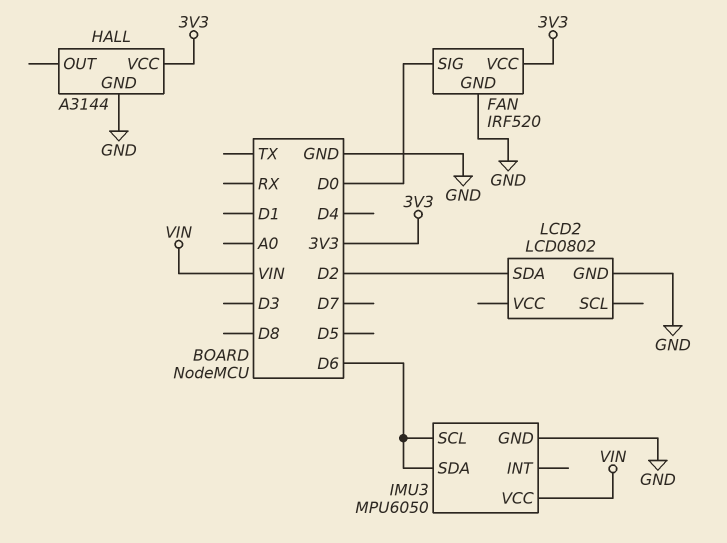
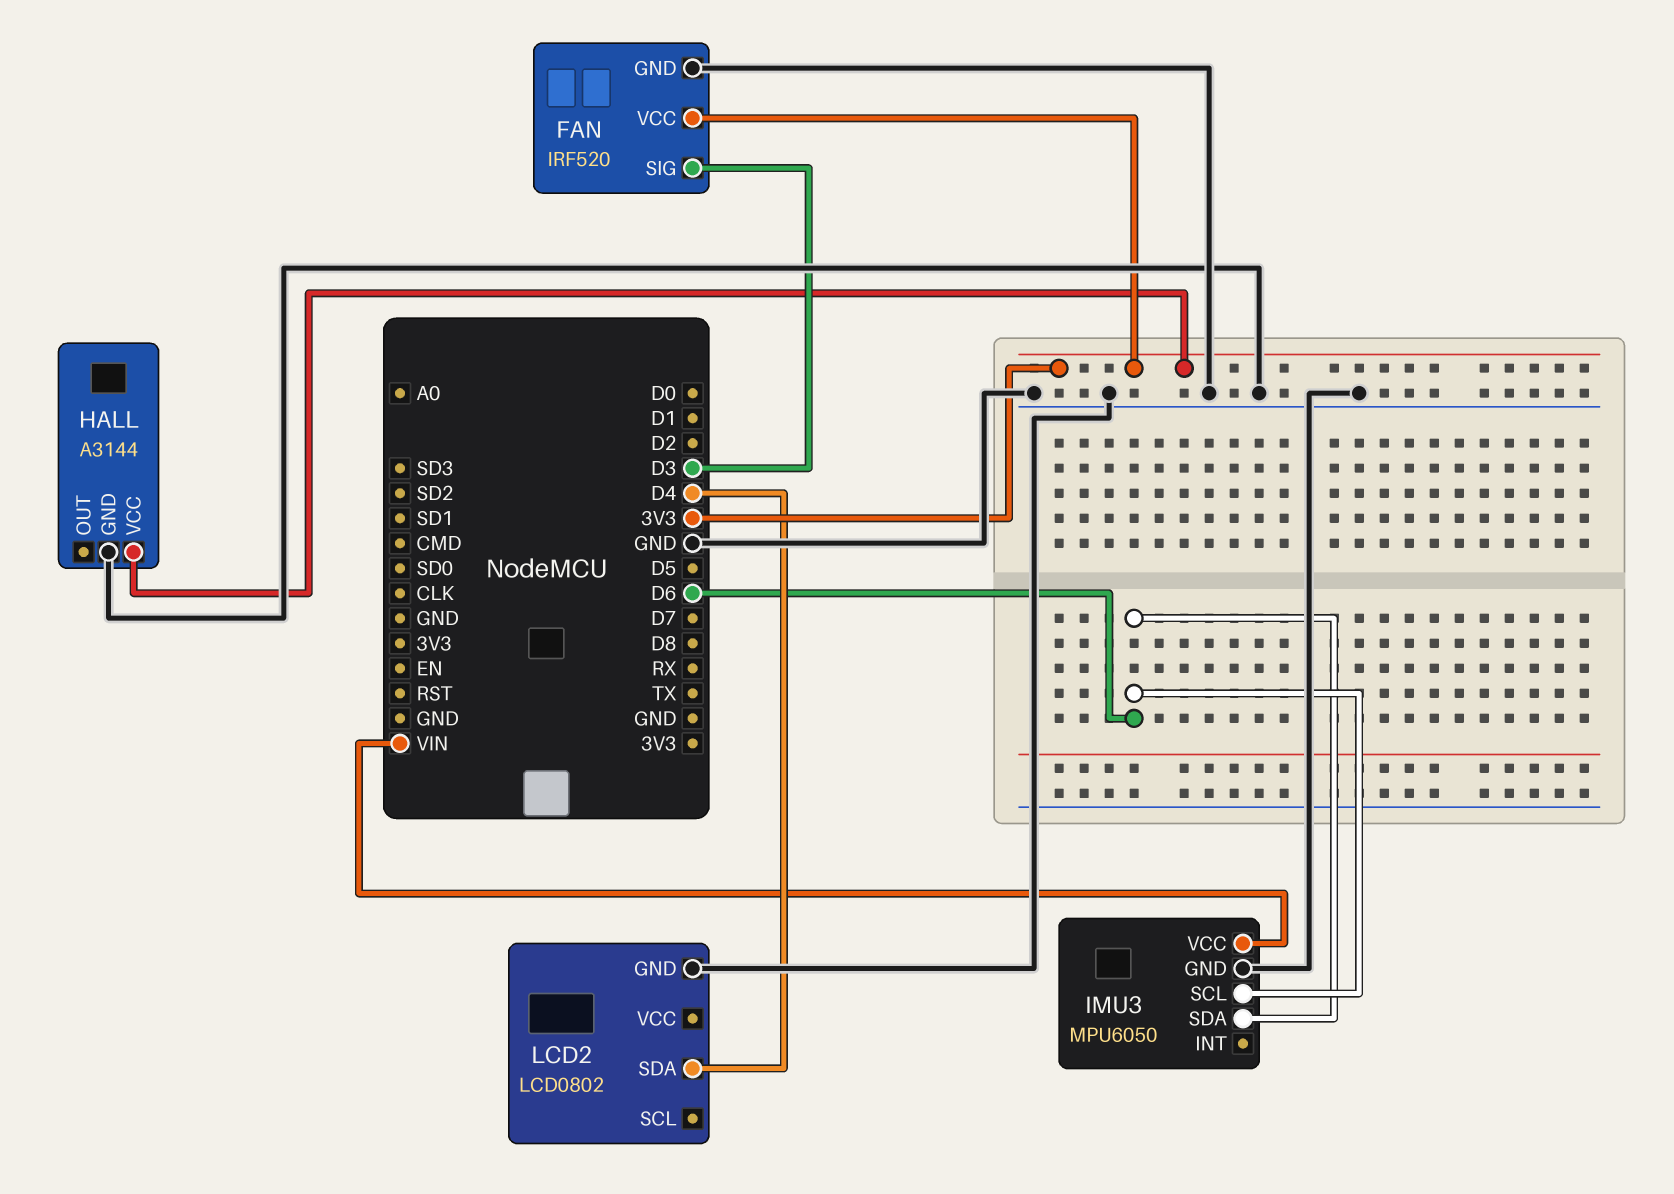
FAN pin SIG: D0 -> D3
LCD2 pin SDA: D2 -> D4

